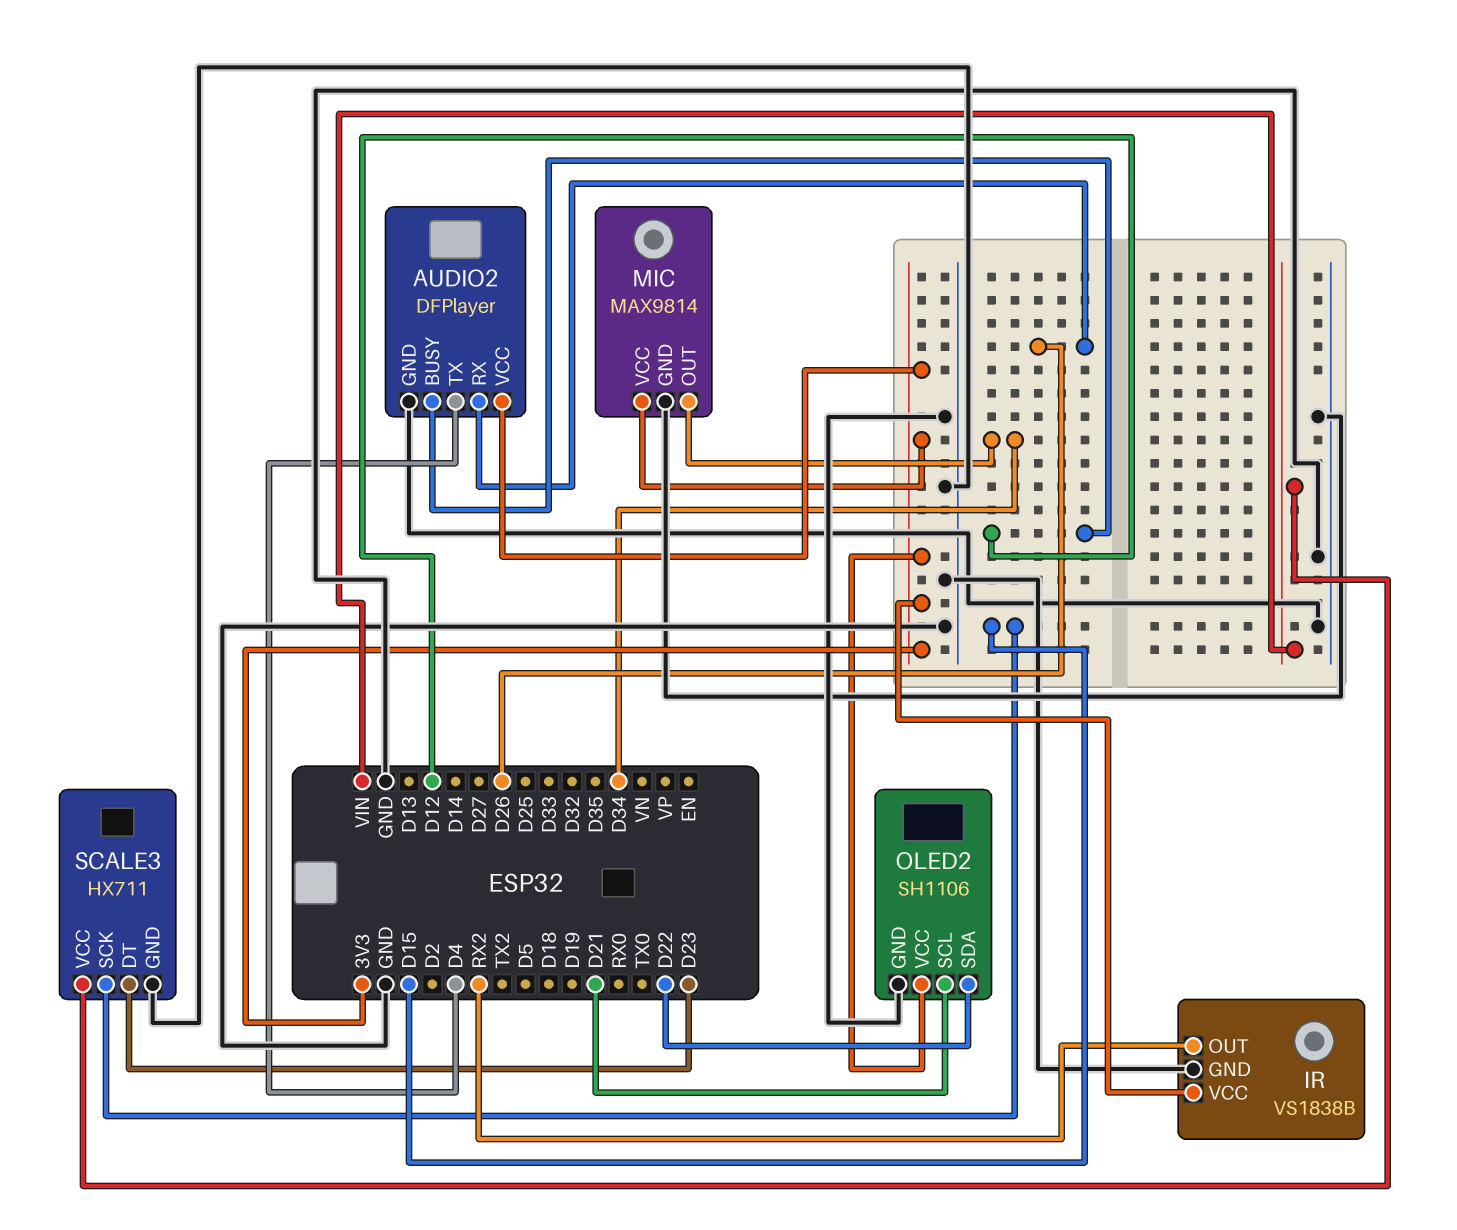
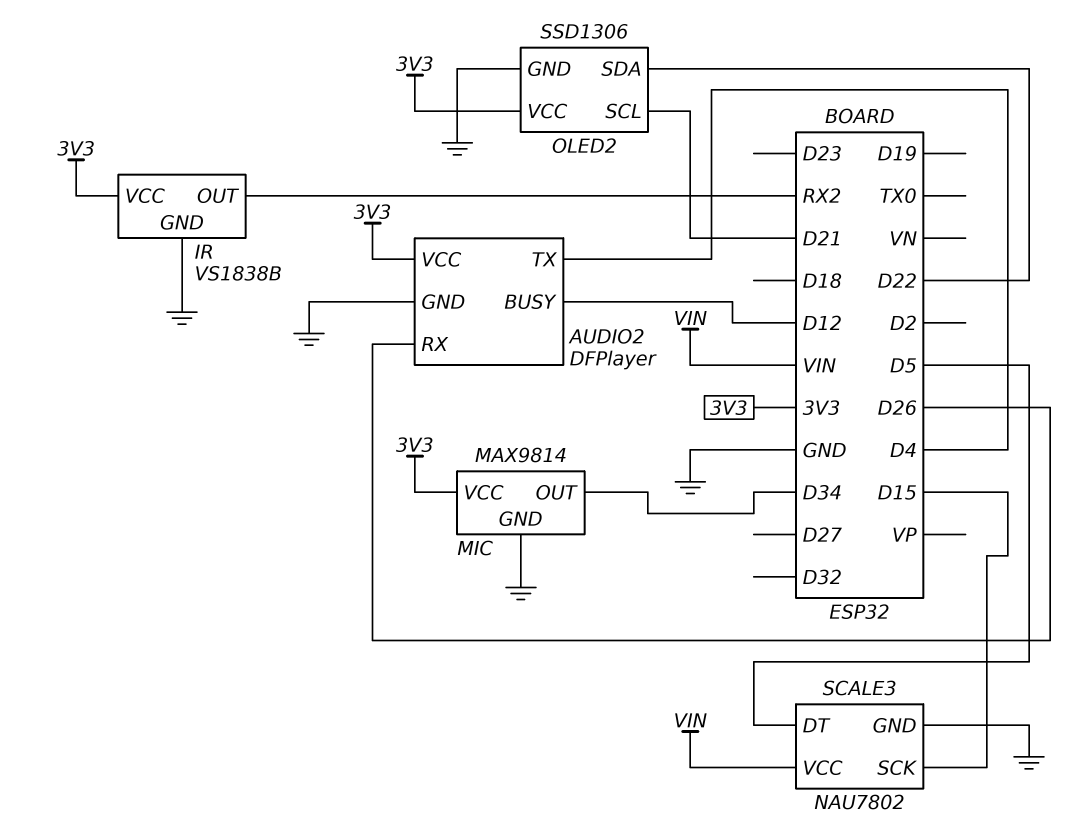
OLED2: SH1106 -> SSD1306
SCALE3: HX711 -> NAU7802
SCALE3 pin DT: D23 -> D5

